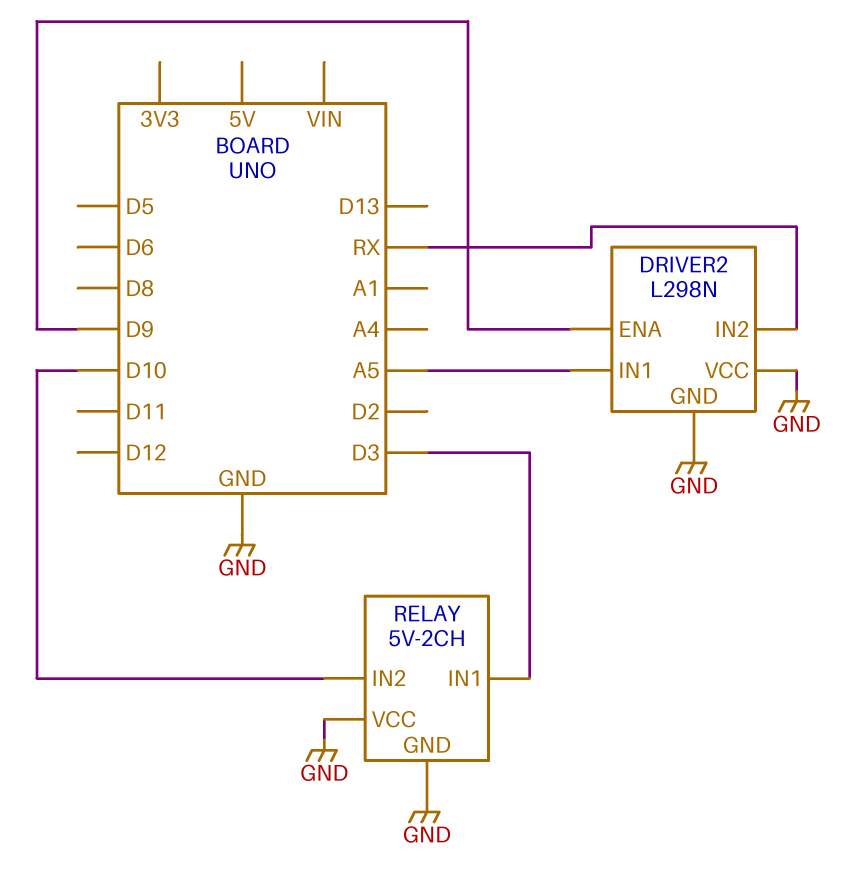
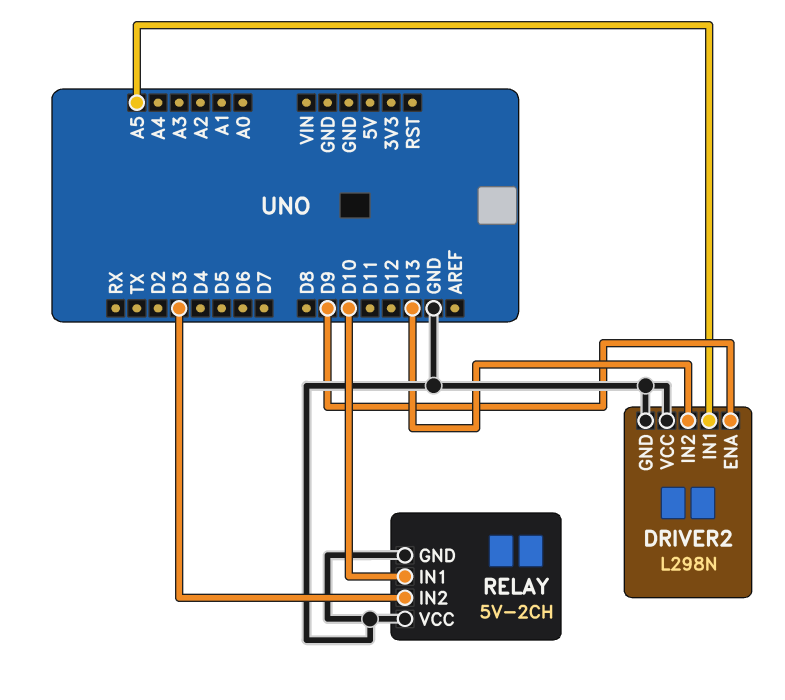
DRIVER2 pin IN2: RX -> D13
RELAY pin IN1: D3 -> D10
RELAY pin IN2: D10 -> D3

